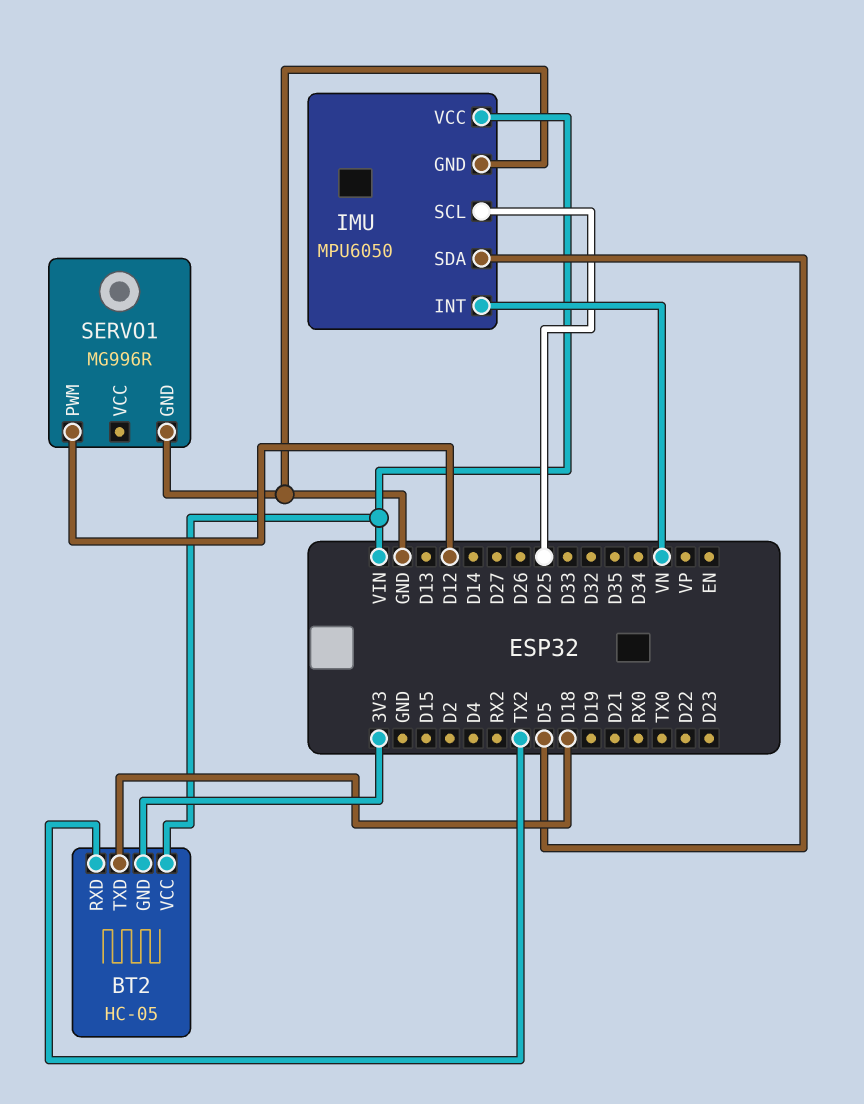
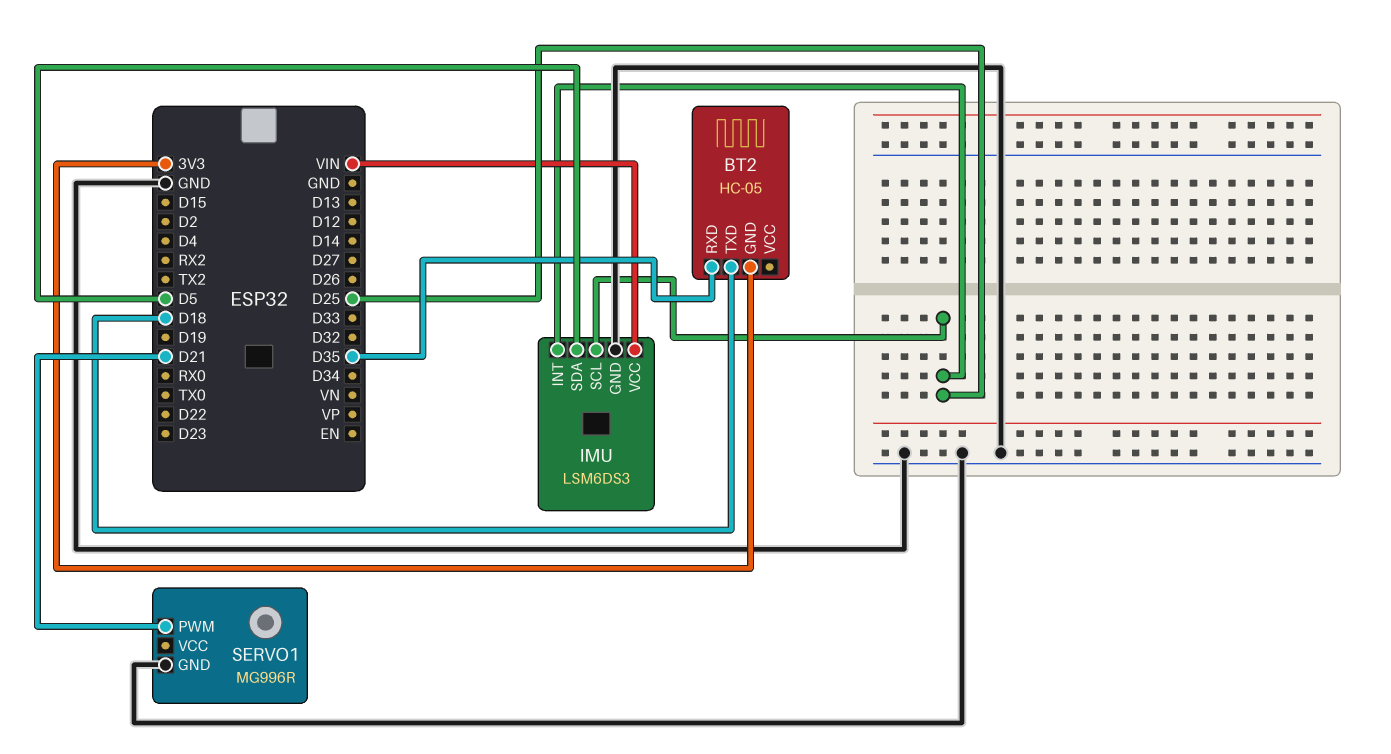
BT2 pin RXD: TX2 -> D35
BT2 pin VCC: VIN -> none
IMU: MPU6050 -> LSM6DS3
IMU pin INT: VN -> D25
SERVO1 pin PWM: D12 -> D21

